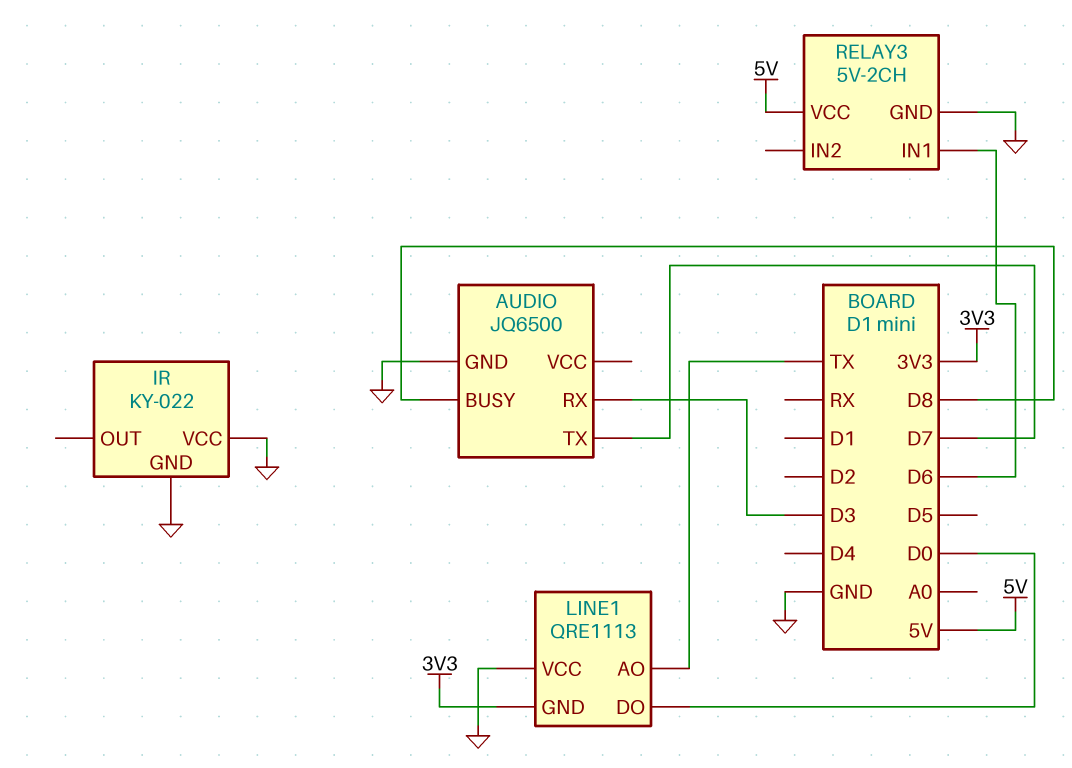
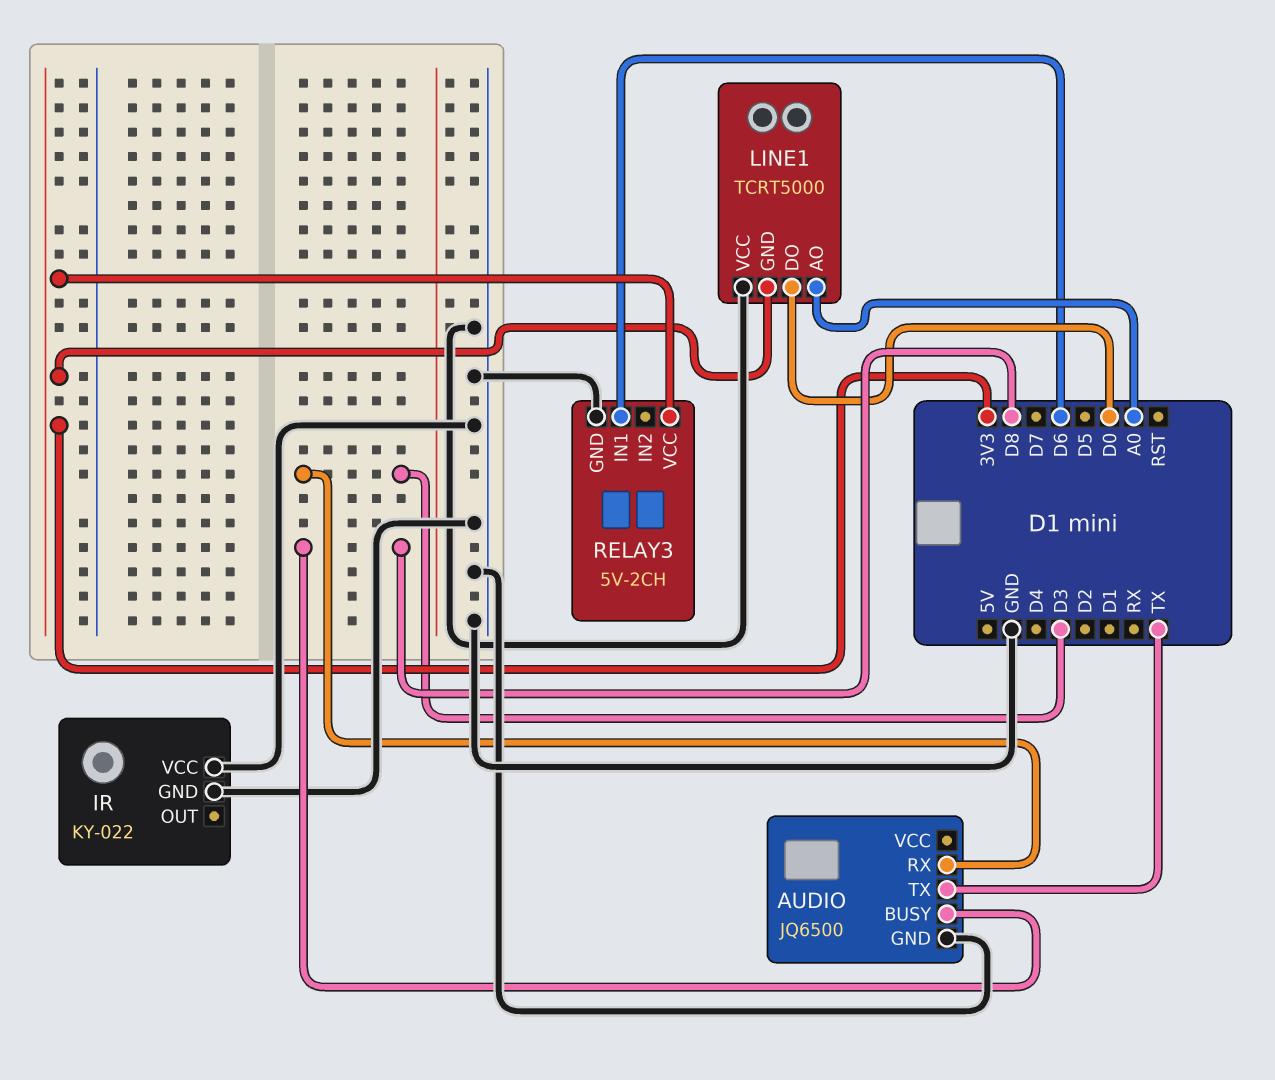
AUDIO pin TX: D7 -> TX
LINE1: QRE1113 -> TCRT5000
LINE1 pin AO: TX -> A0
RELAY3 pin VCC: 5V -> 3V3

